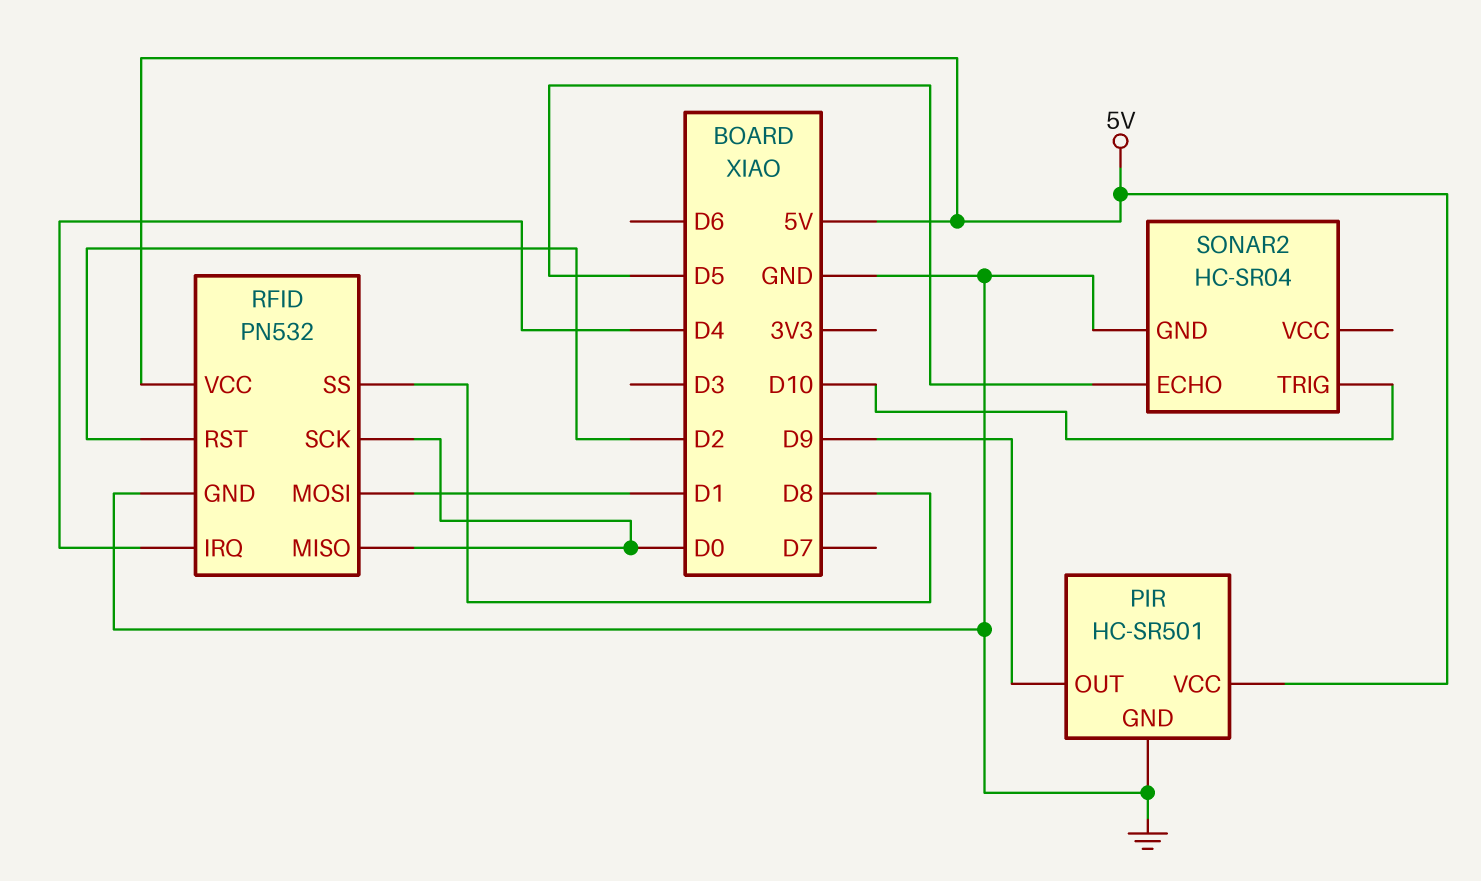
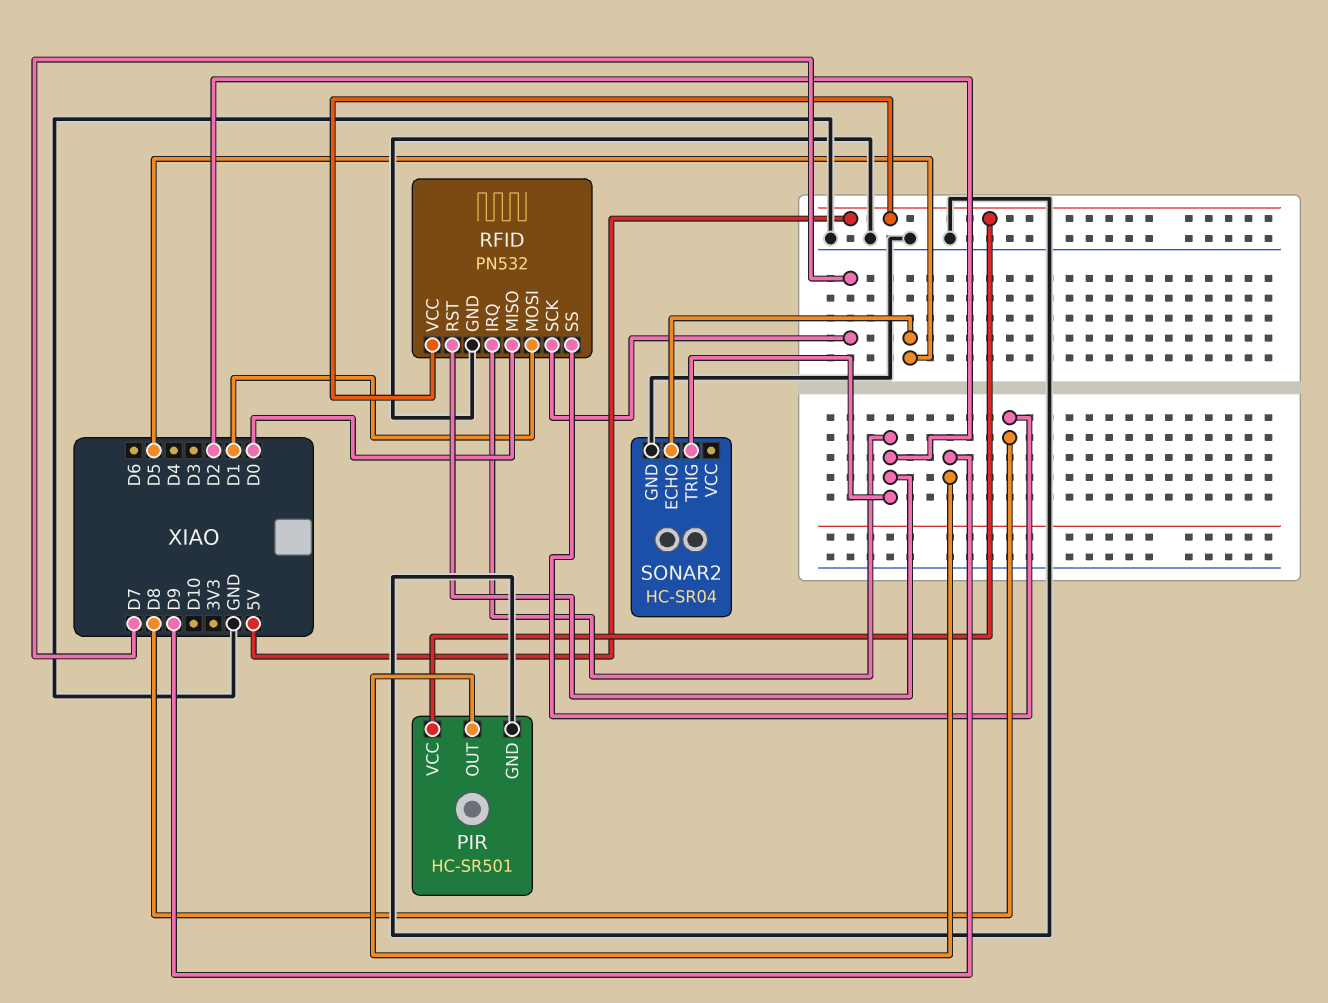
RFID pin IRQ: D4 -> D2
RFID pin SCK: D0 -> D7
SONAR2 pin TRIG: D10 -> D2

